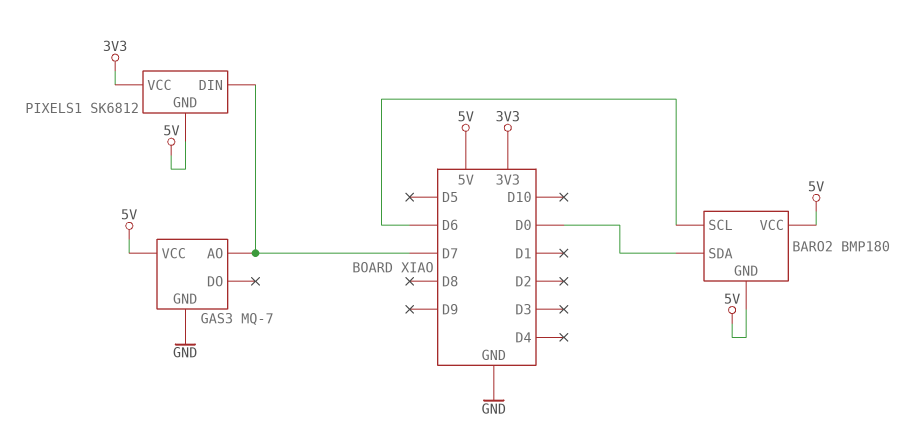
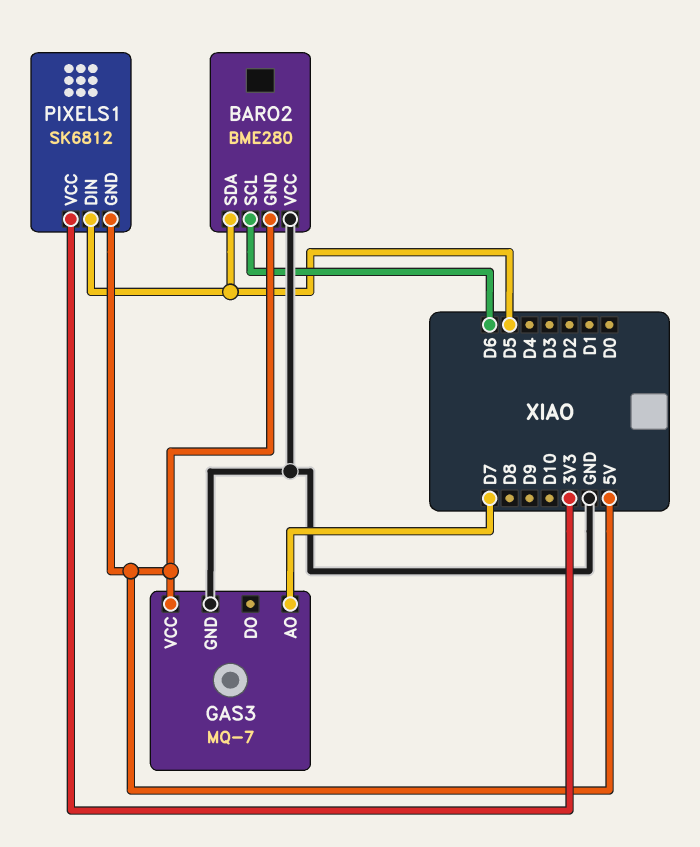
BARO2: BMP180 -> BME280
BARO2 pin SDA: D0 -> D5
BARO2 pin VCC: 5V -> GND
PIXELS1 pin DIN: D7 -> D5

